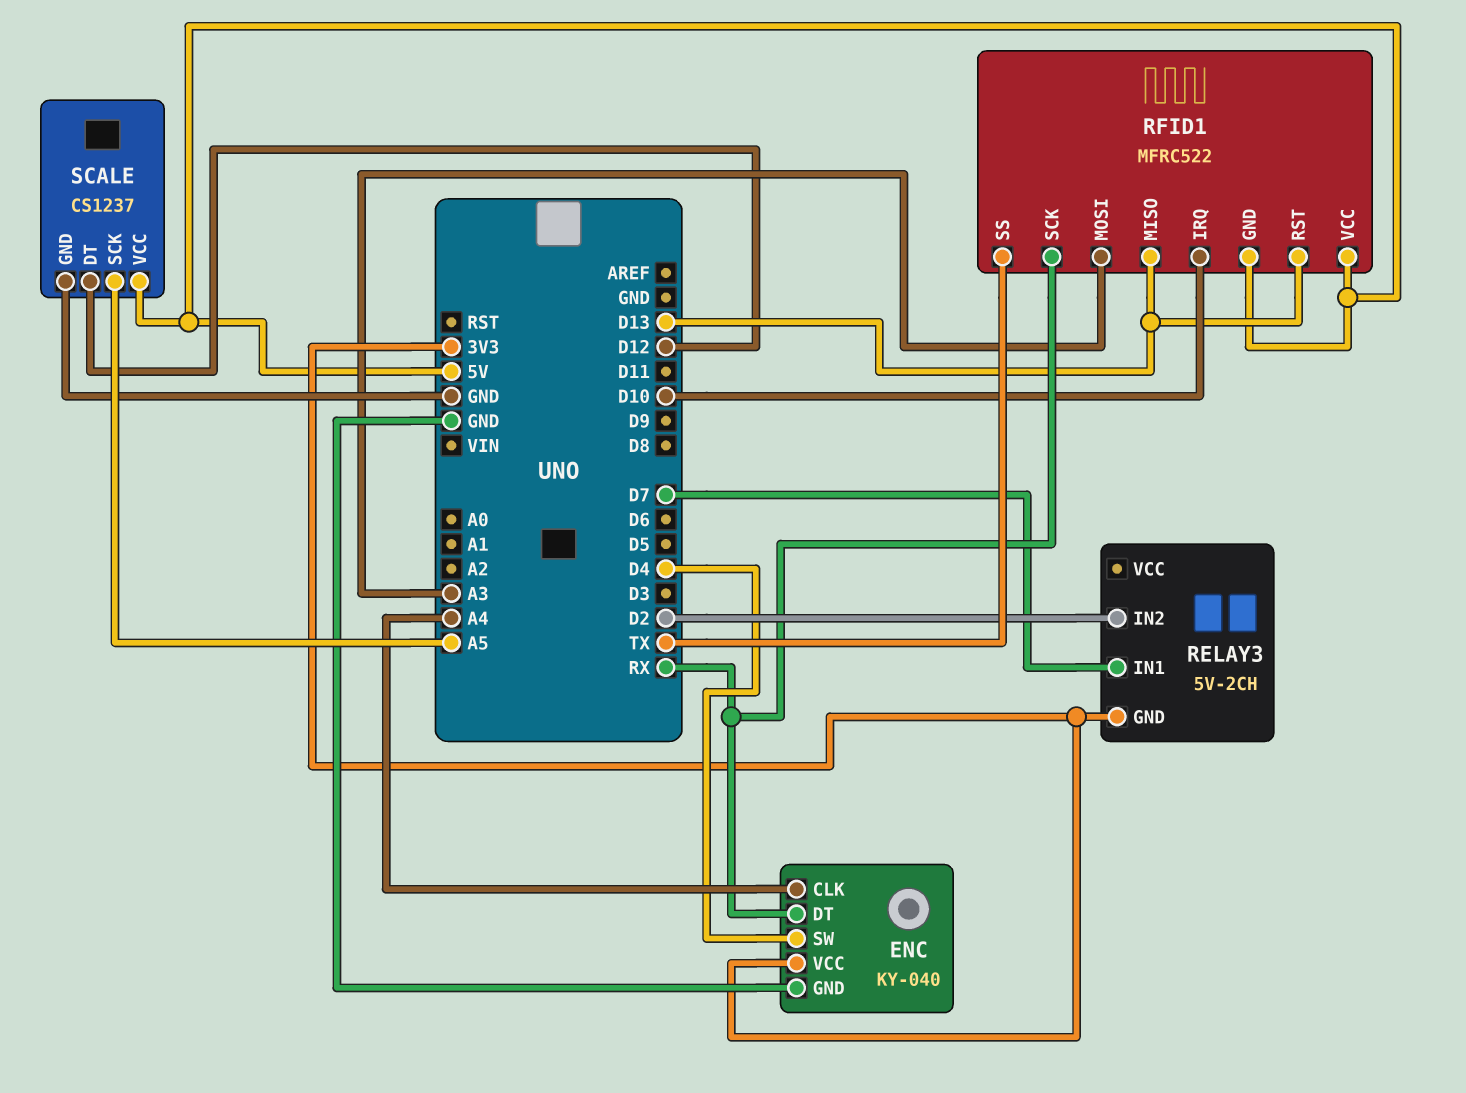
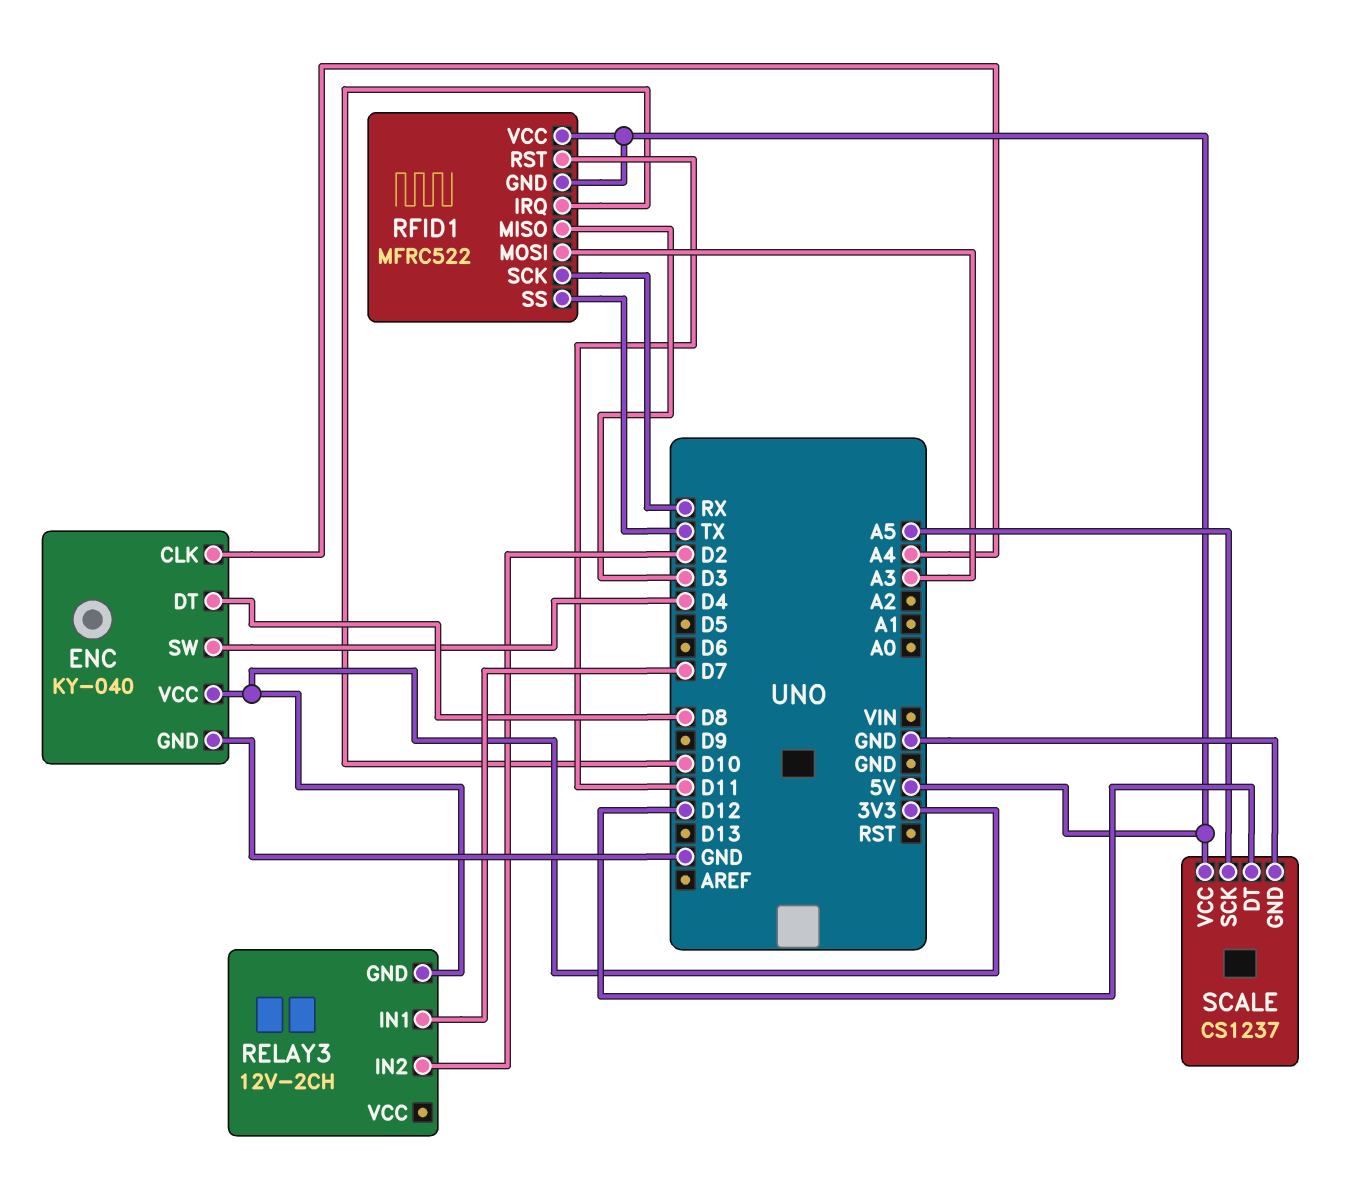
ENC pin DT: RX -> D8
RELAY3: 5V-2CH -> 12V-2CH
RFID1 pin MISO: D13 -> D3
RFID1 pin RST: D13 -> D11

